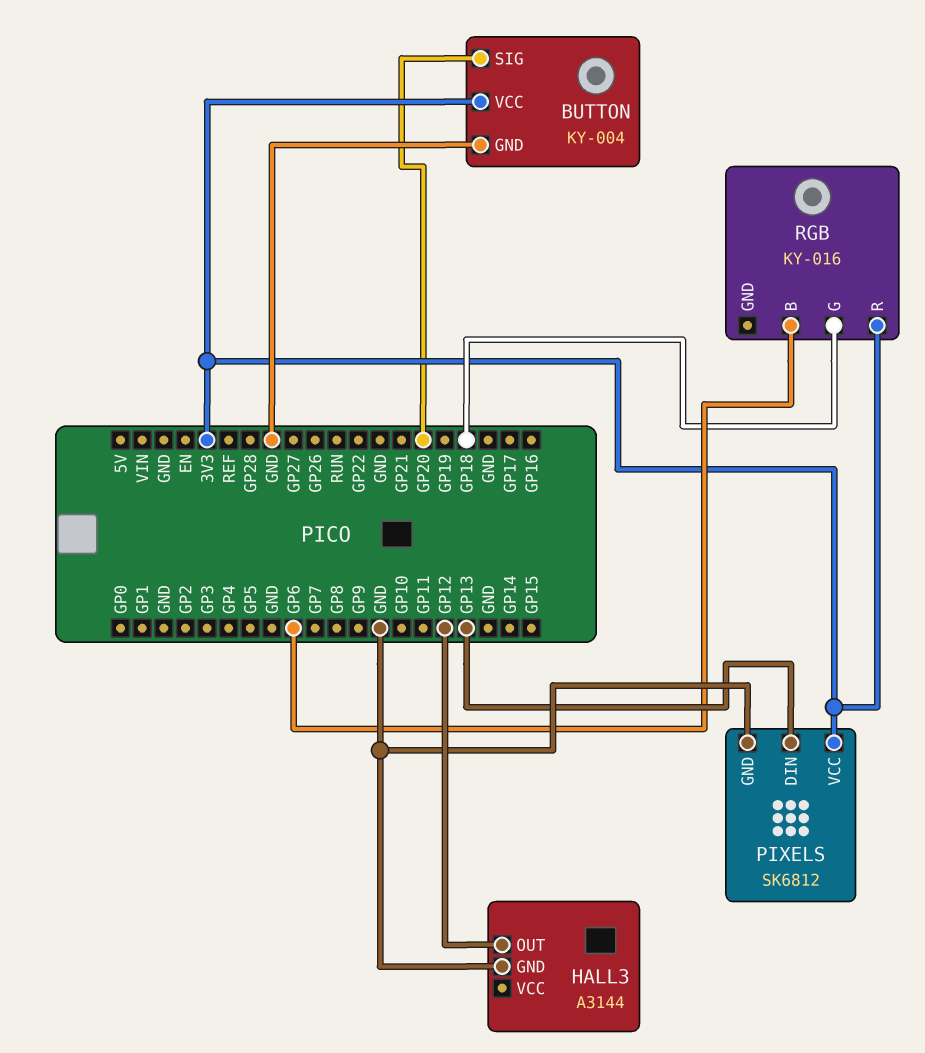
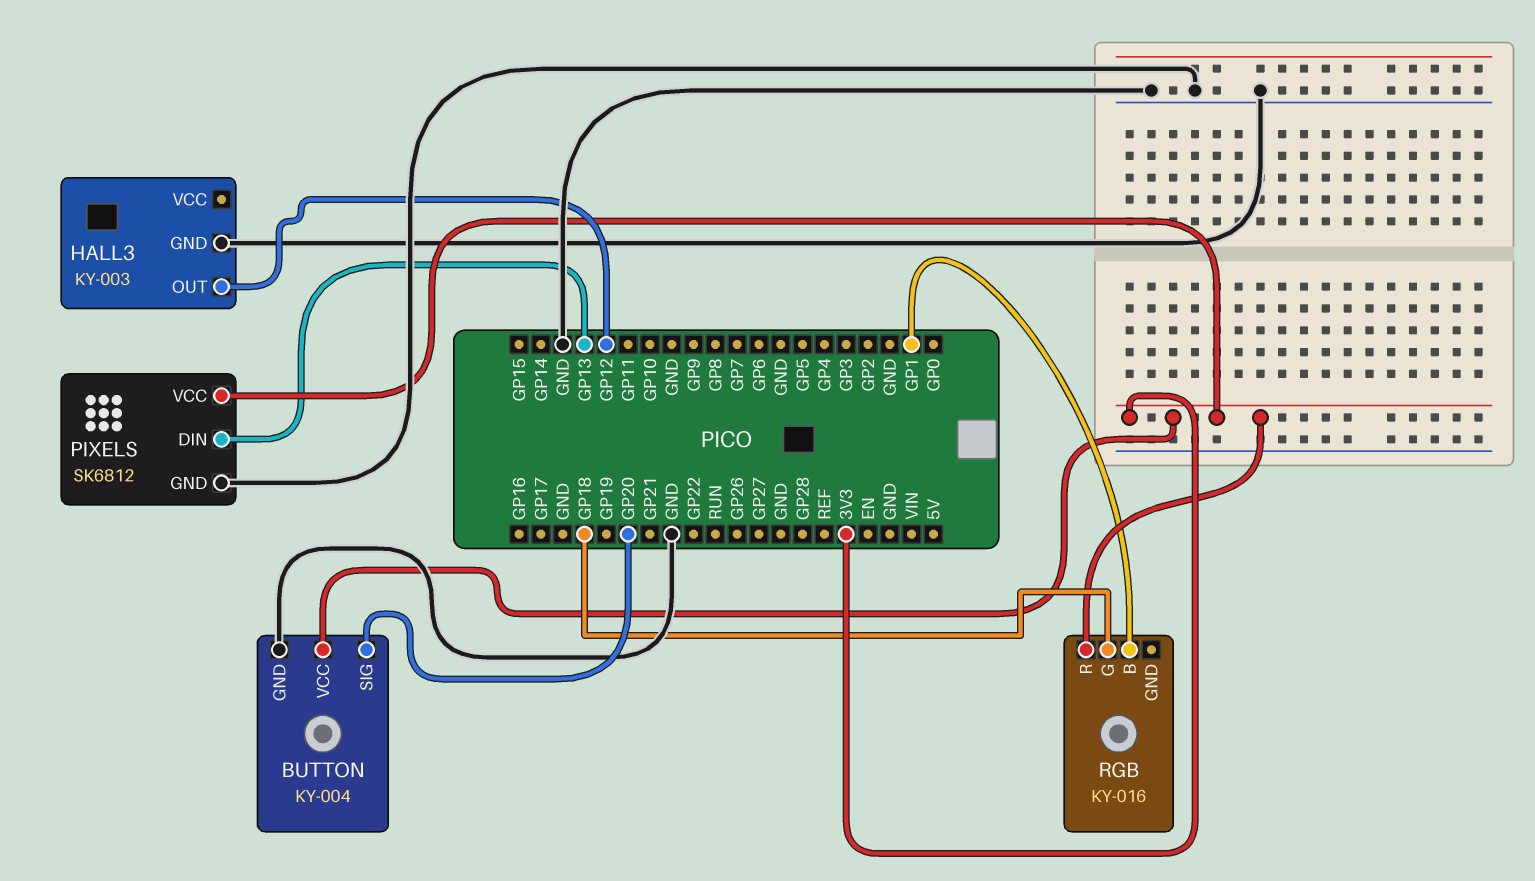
HALL3: A3144 -> KY-003
RGB pin B: GP6 -> GP1

